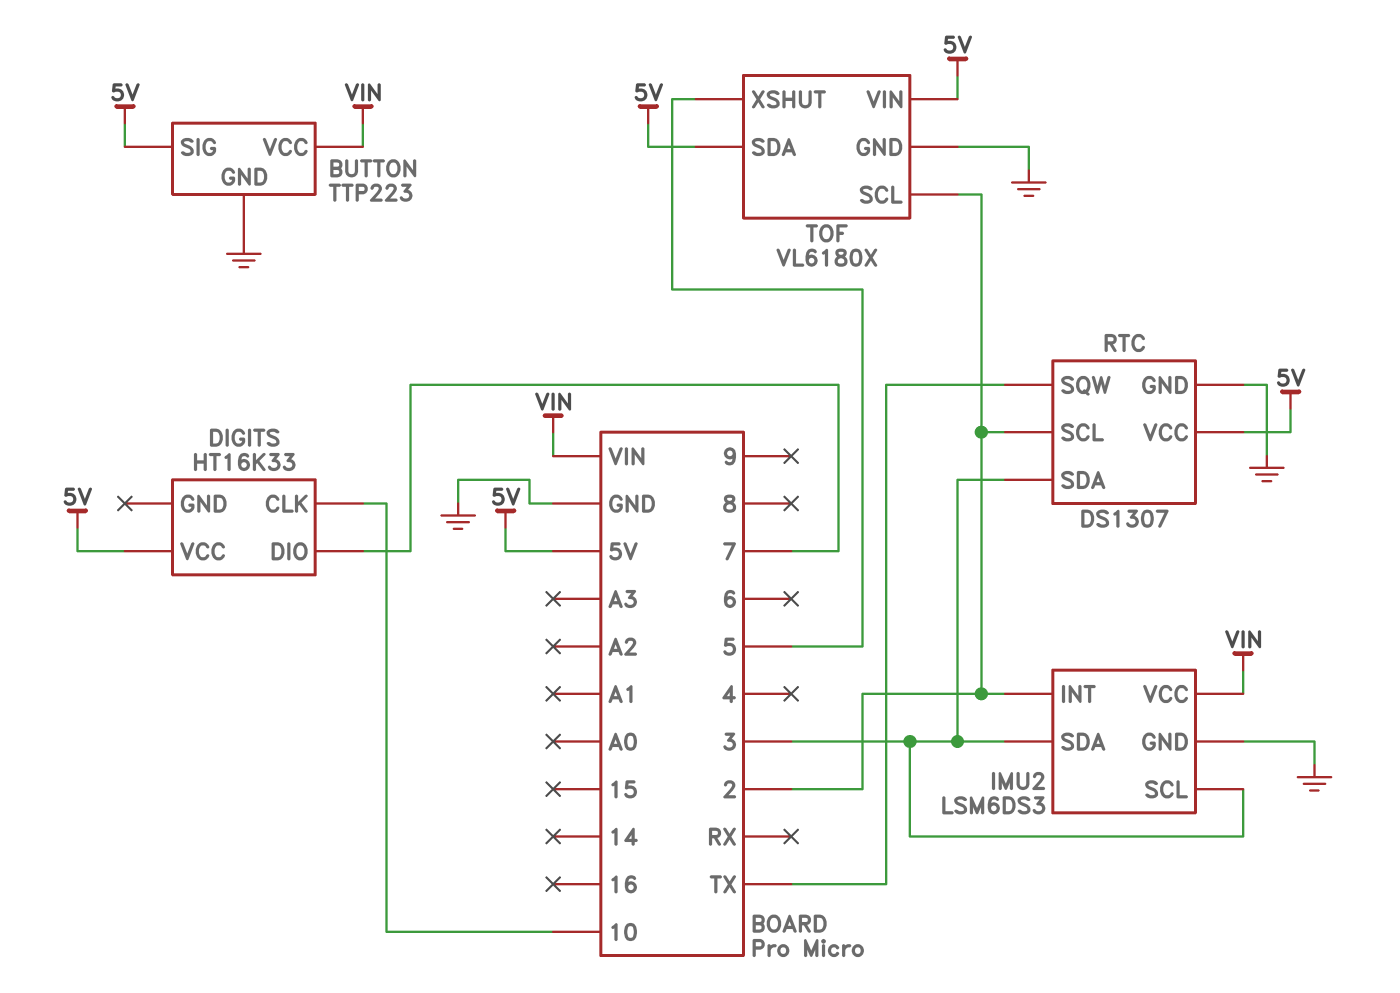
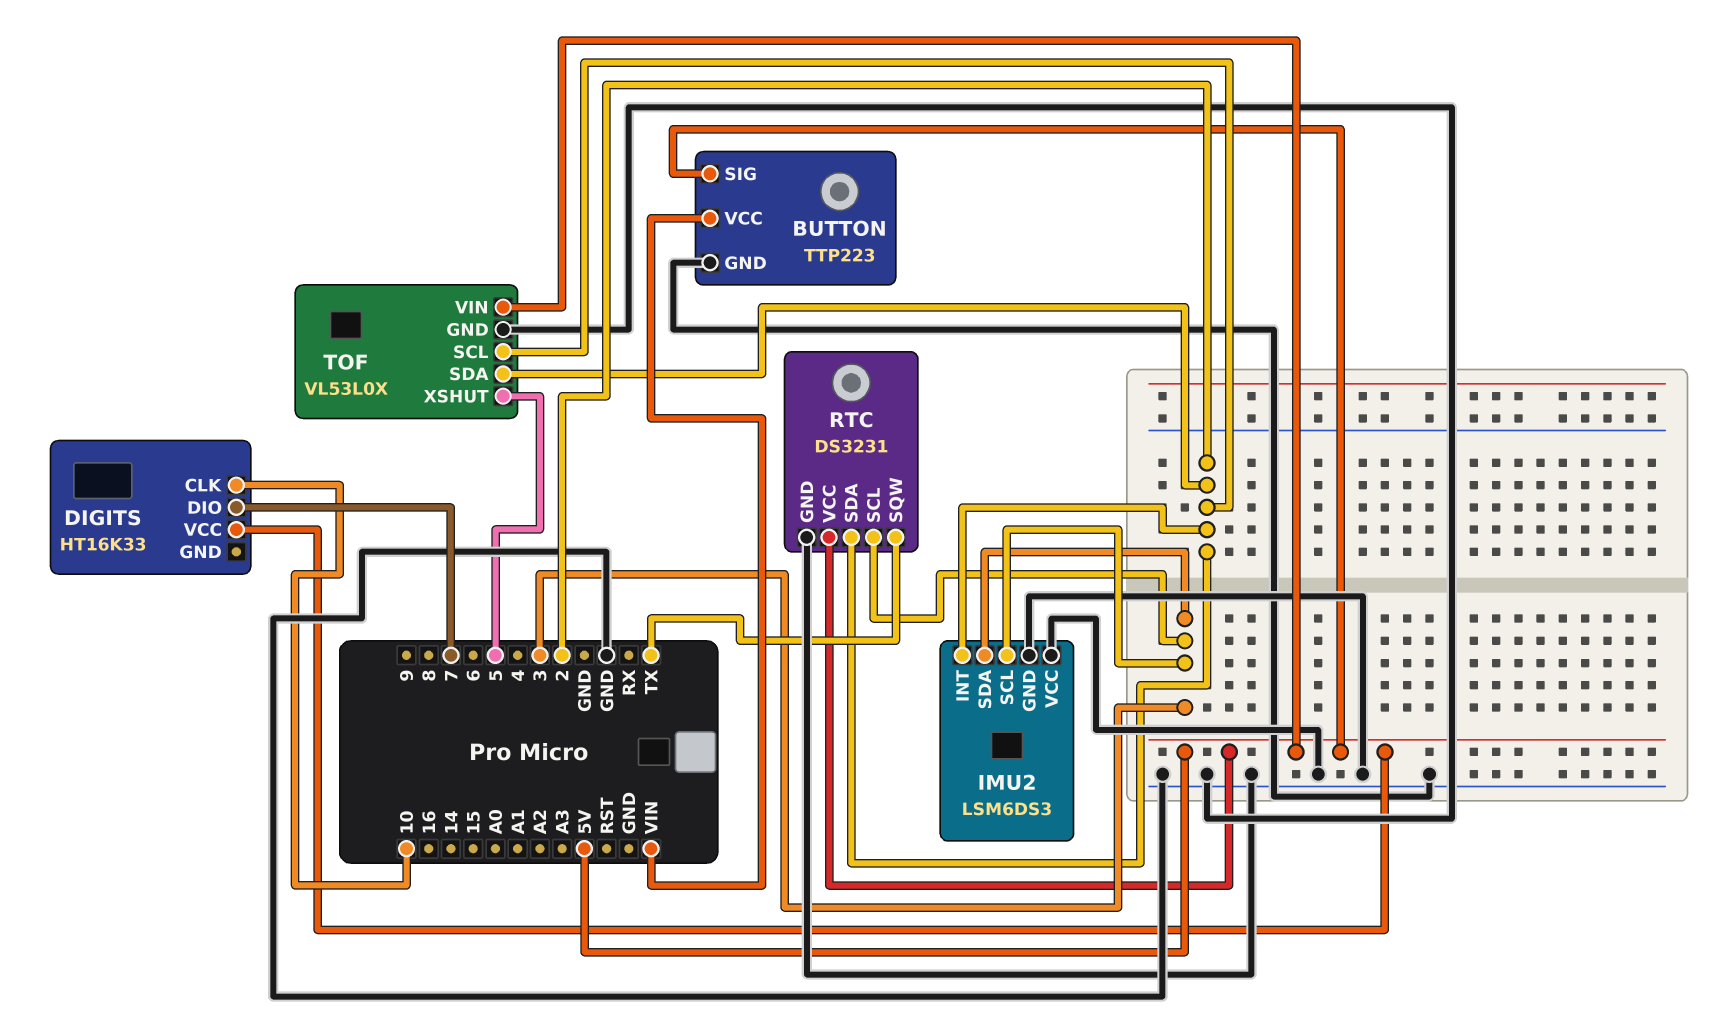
IMU2 pin VCC: VIN -> GND
RTC: DS1307 -> DS3231
RTC pin SCL: 2 -> 3
RTC pin SDA: 3 -> 2
TOF: VL6180X -> VL53L0X
TOF pin SDA: 5V -> 2

